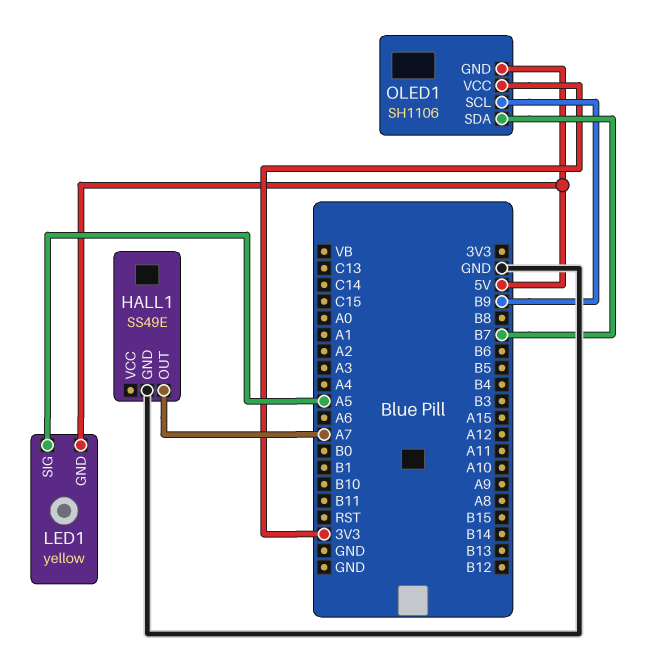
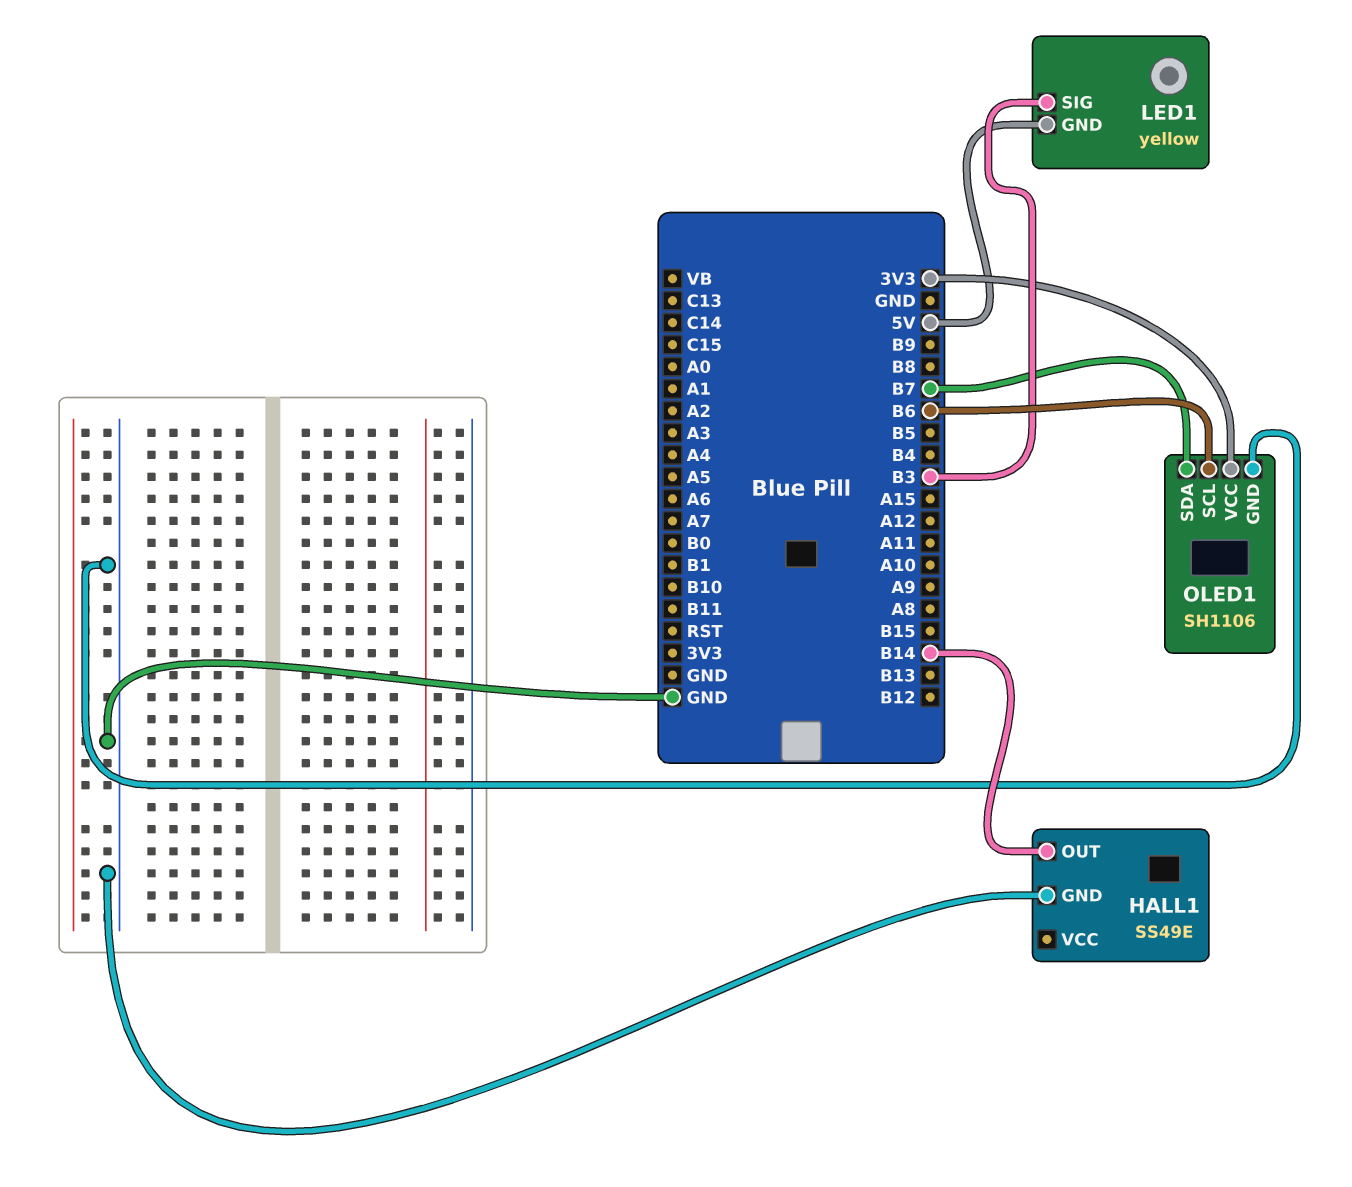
HALL1 pin OUT: A7 -> B14
LED1 pin SIG: A5 -> B3
OLED1 pin GND: 5V -> GND
OLED1 pin SCL: B9 -> B6

